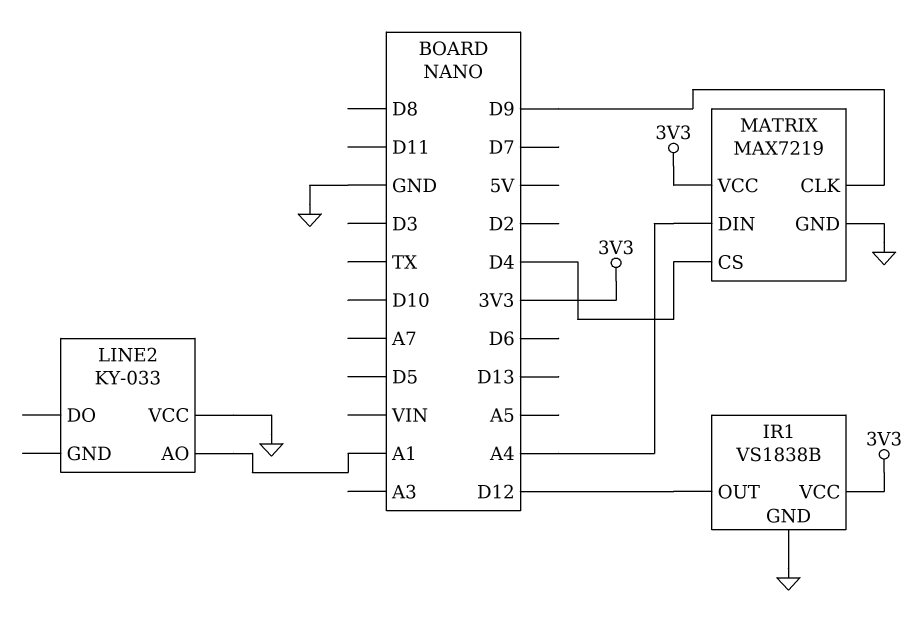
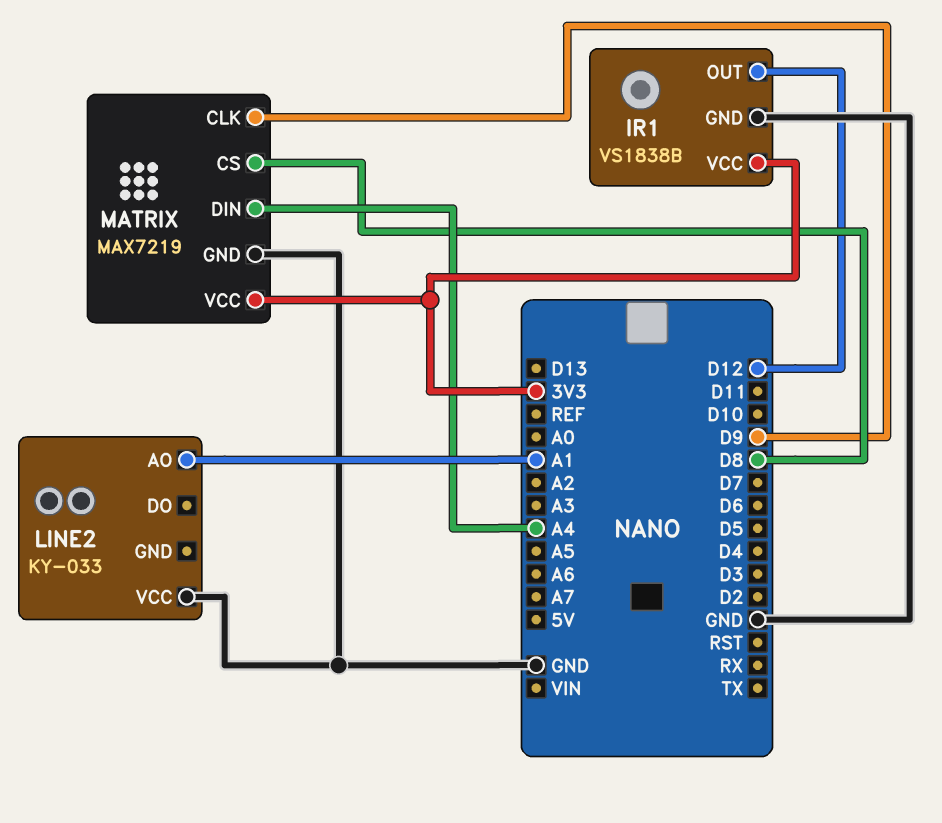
MATRIX pin CS: D4 -> D8

